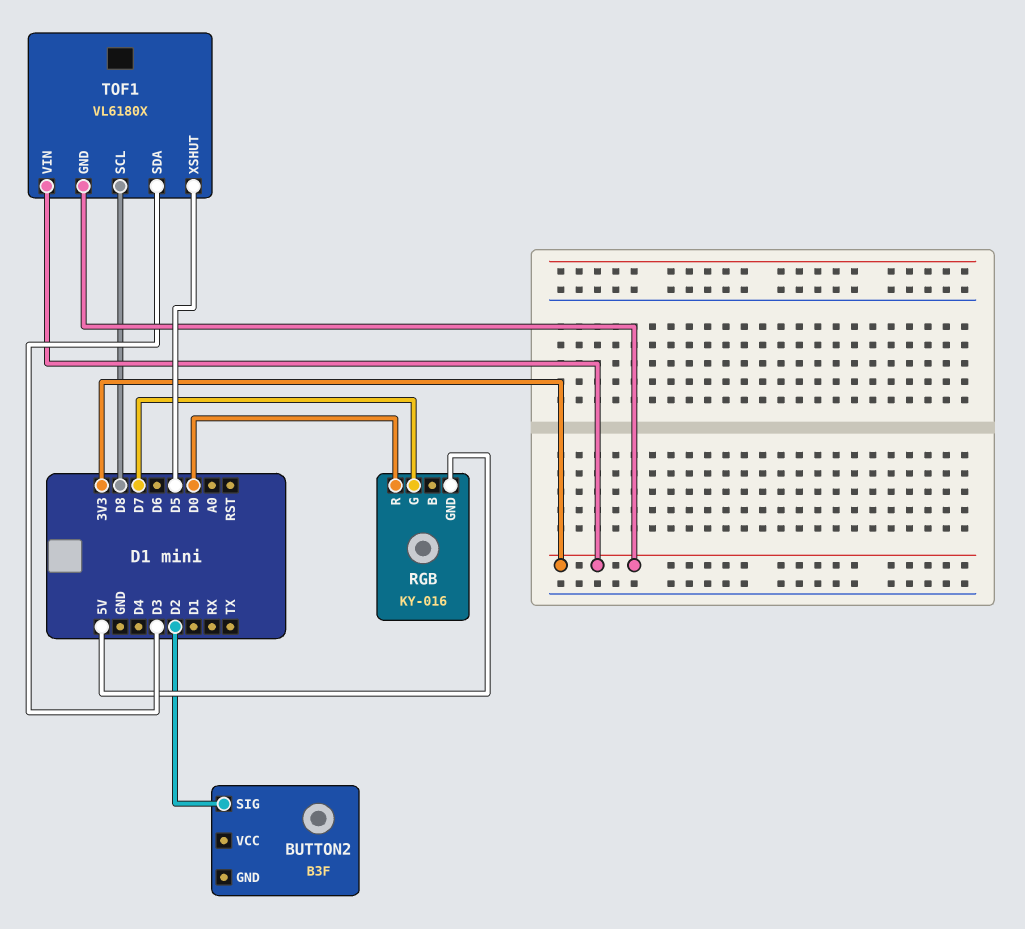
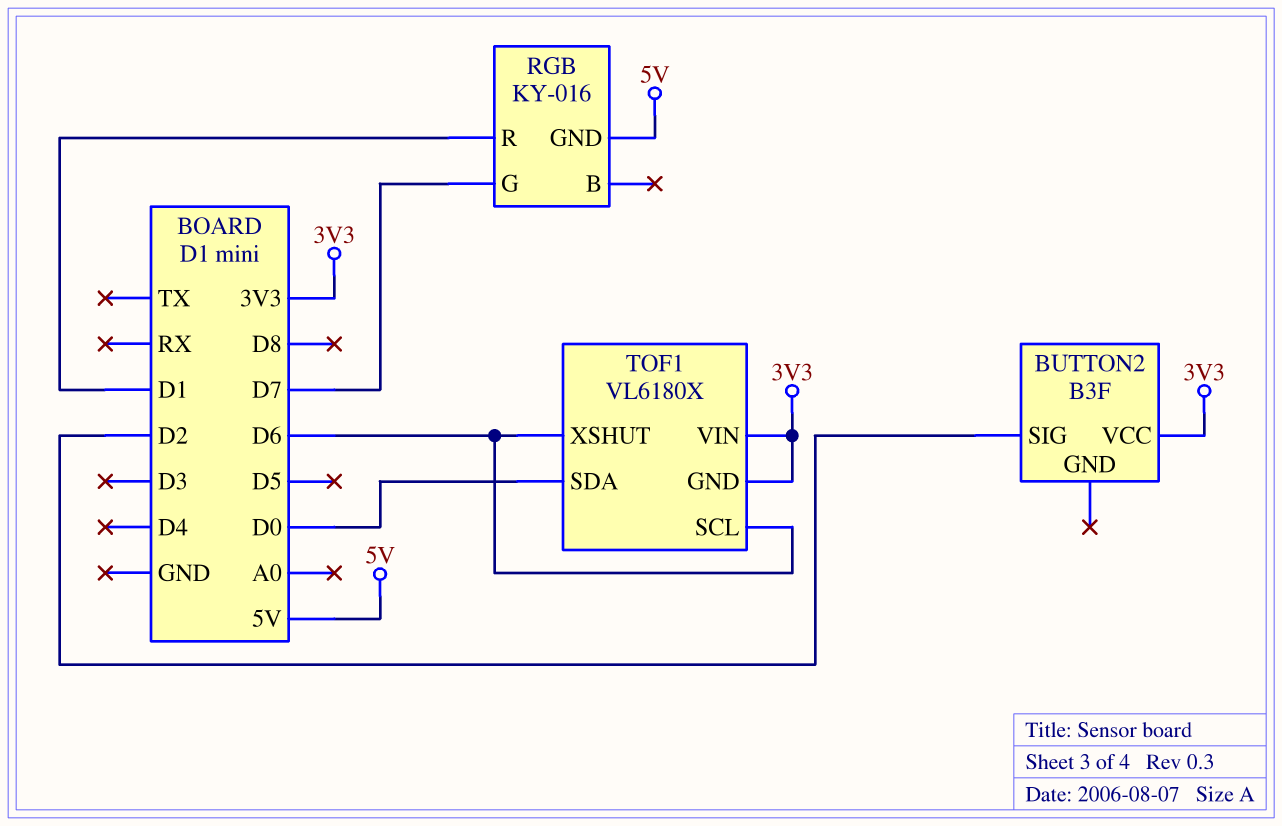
BUTTON2 pin VCC: none -> 3V3
RGB pin R: D0 -> D1
TOF1 pin SCL: D8 -> D6
TOF1 pin SDA: D3 -> D0
TOF1 pin XSHUT: D5 -> D6

